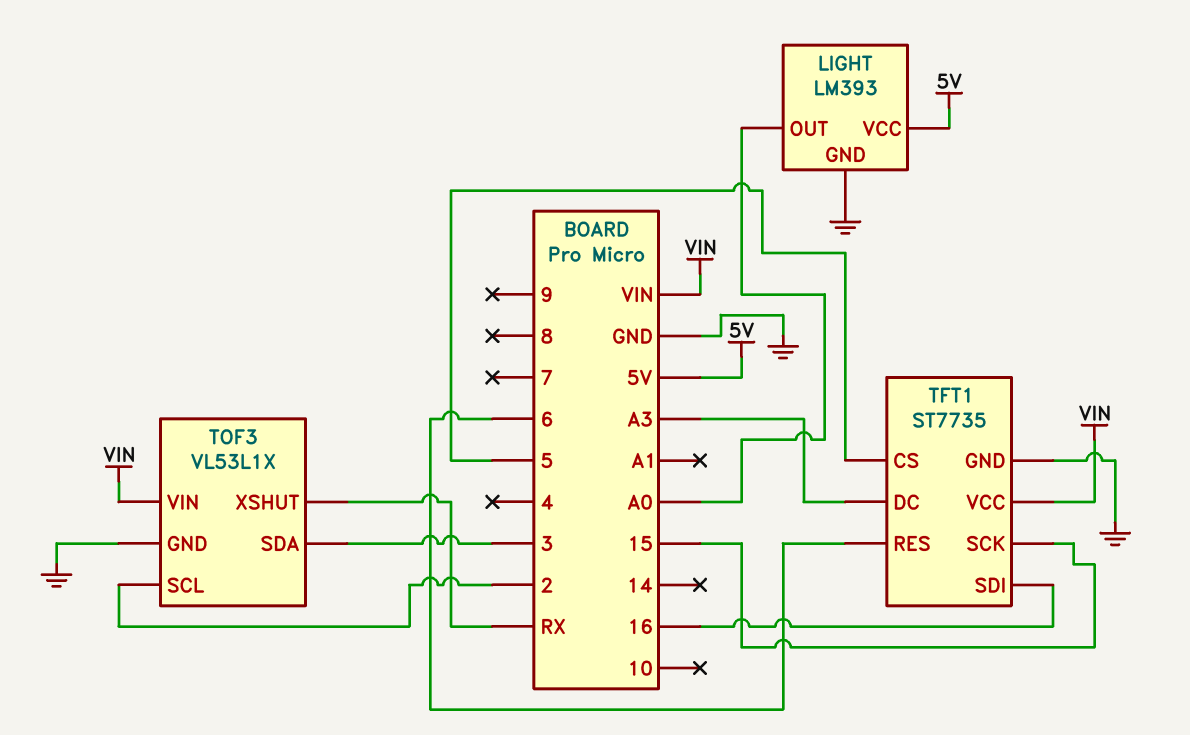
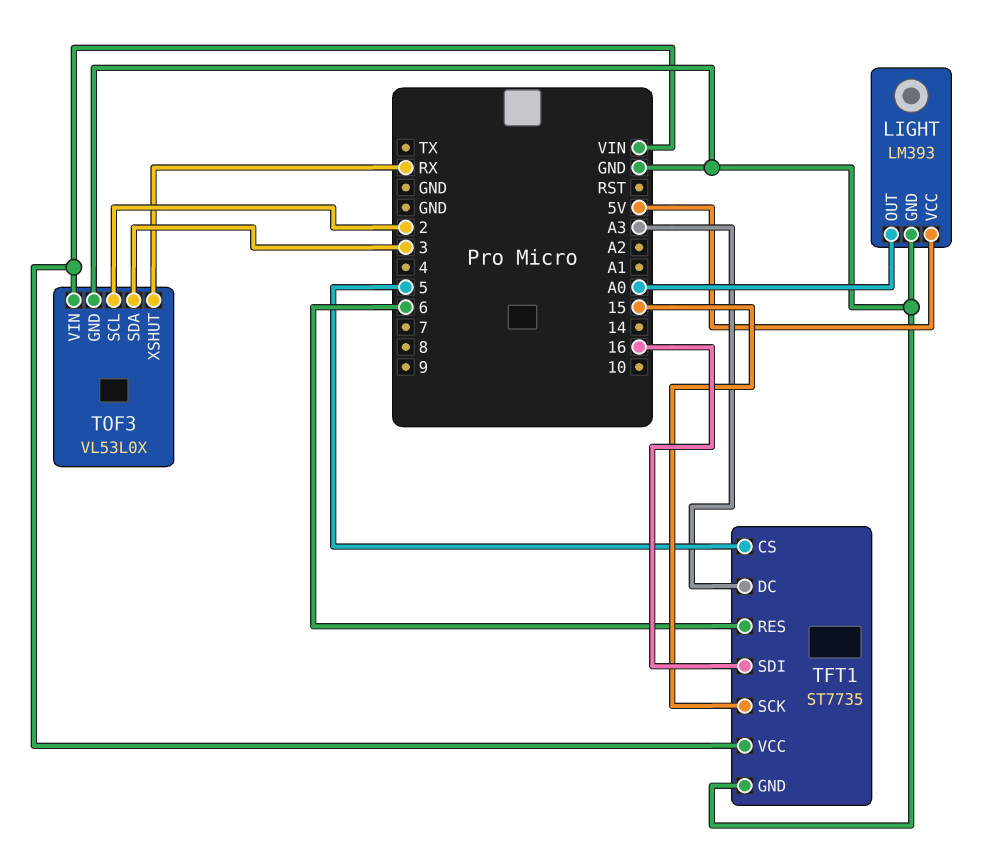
TOF3: VL53L1X -> VL53L0X

